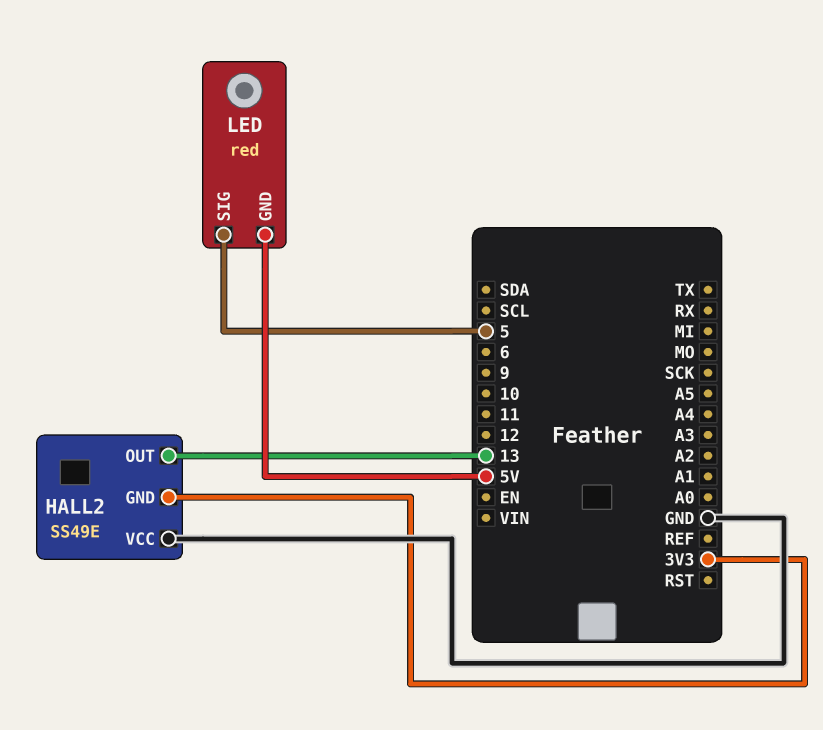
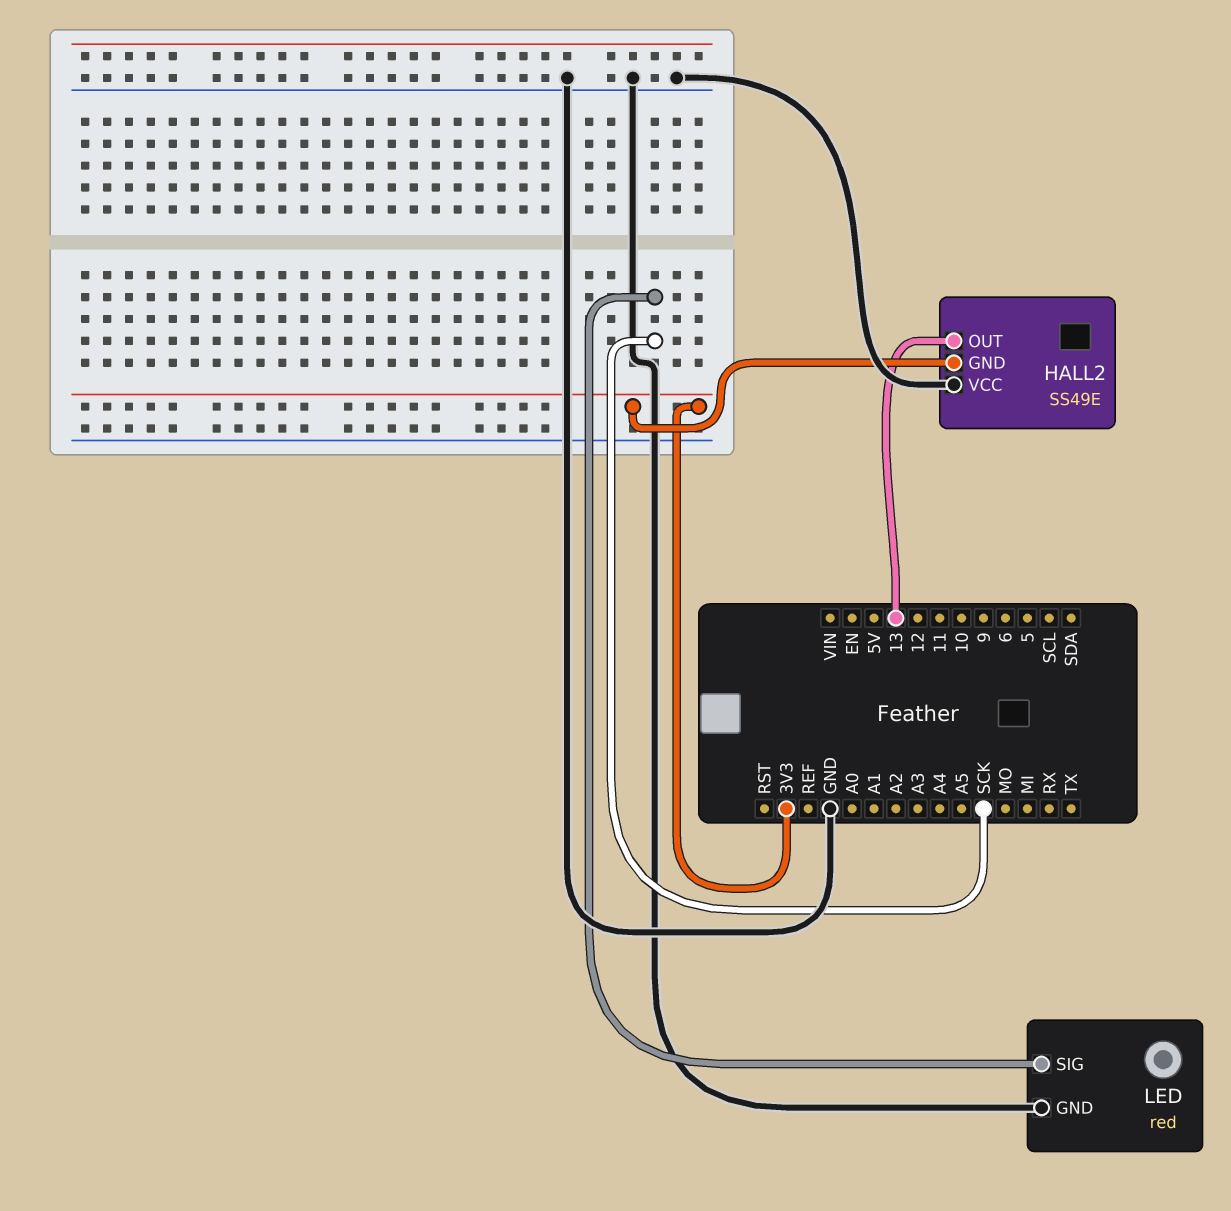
LED pin GND: 5V -> GND
LED pin SIG: 5 -> SCK

